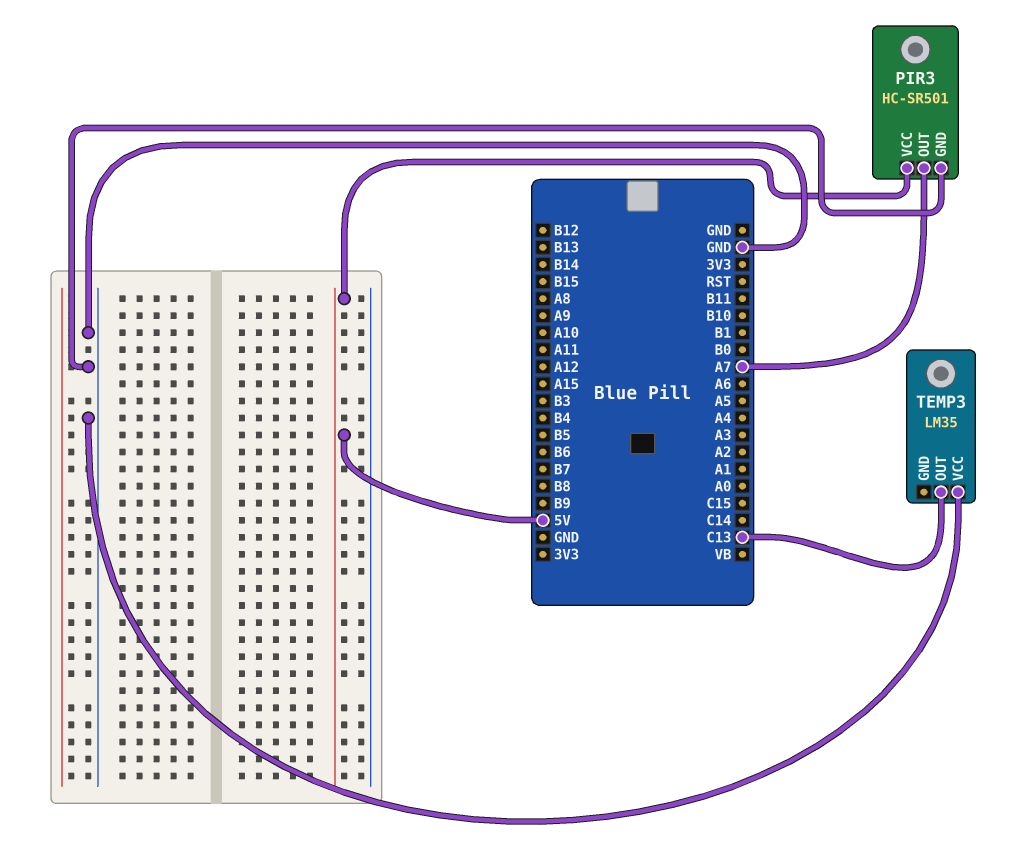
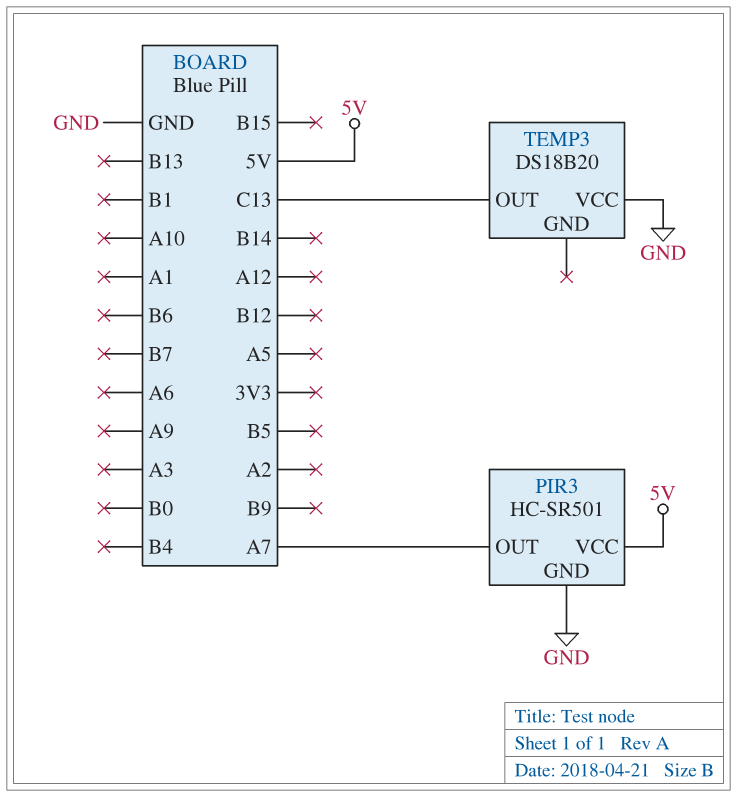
TEMP3: LM35 -> DS18B20

